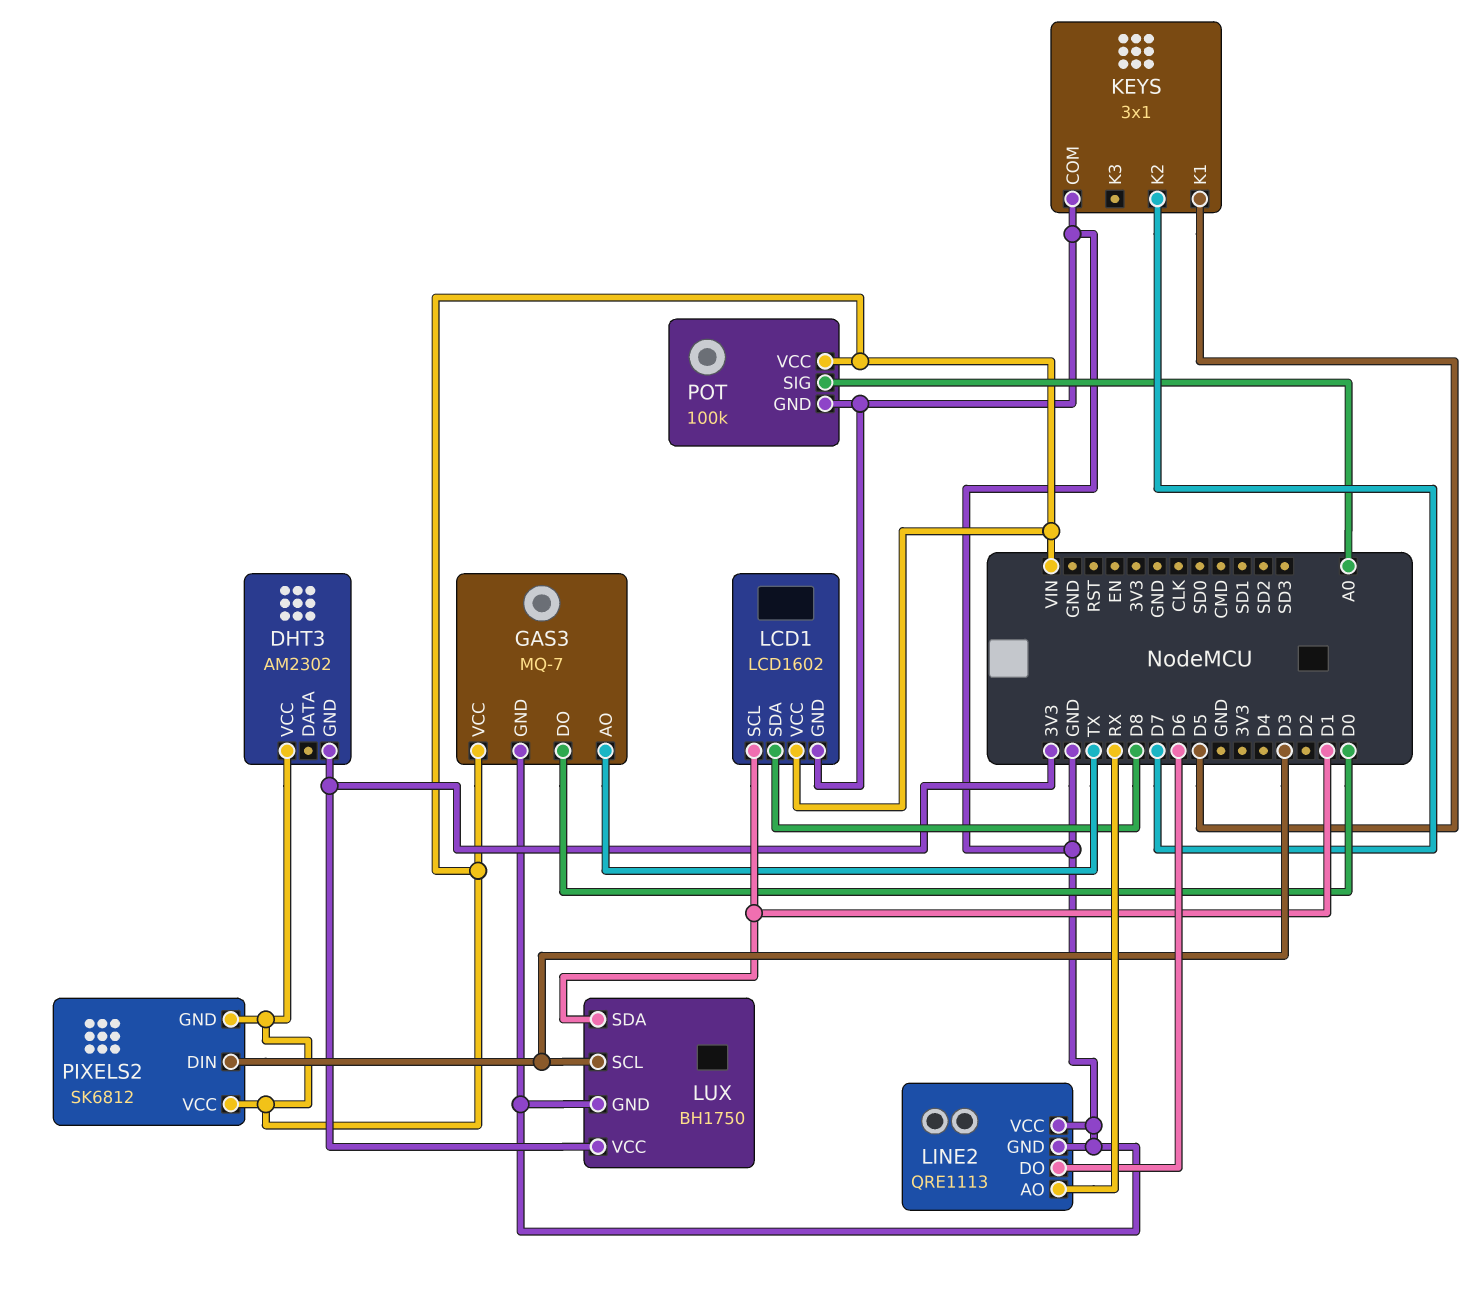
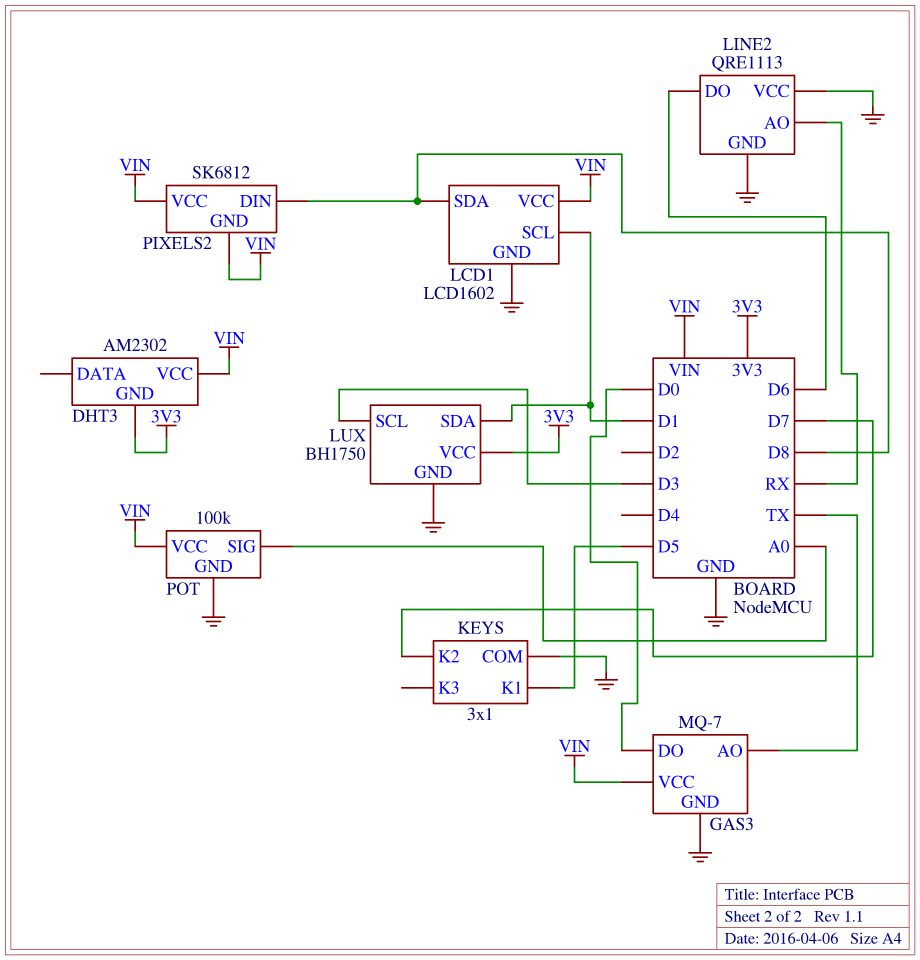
PIXELS2 pin DIN: D3 -> D8

